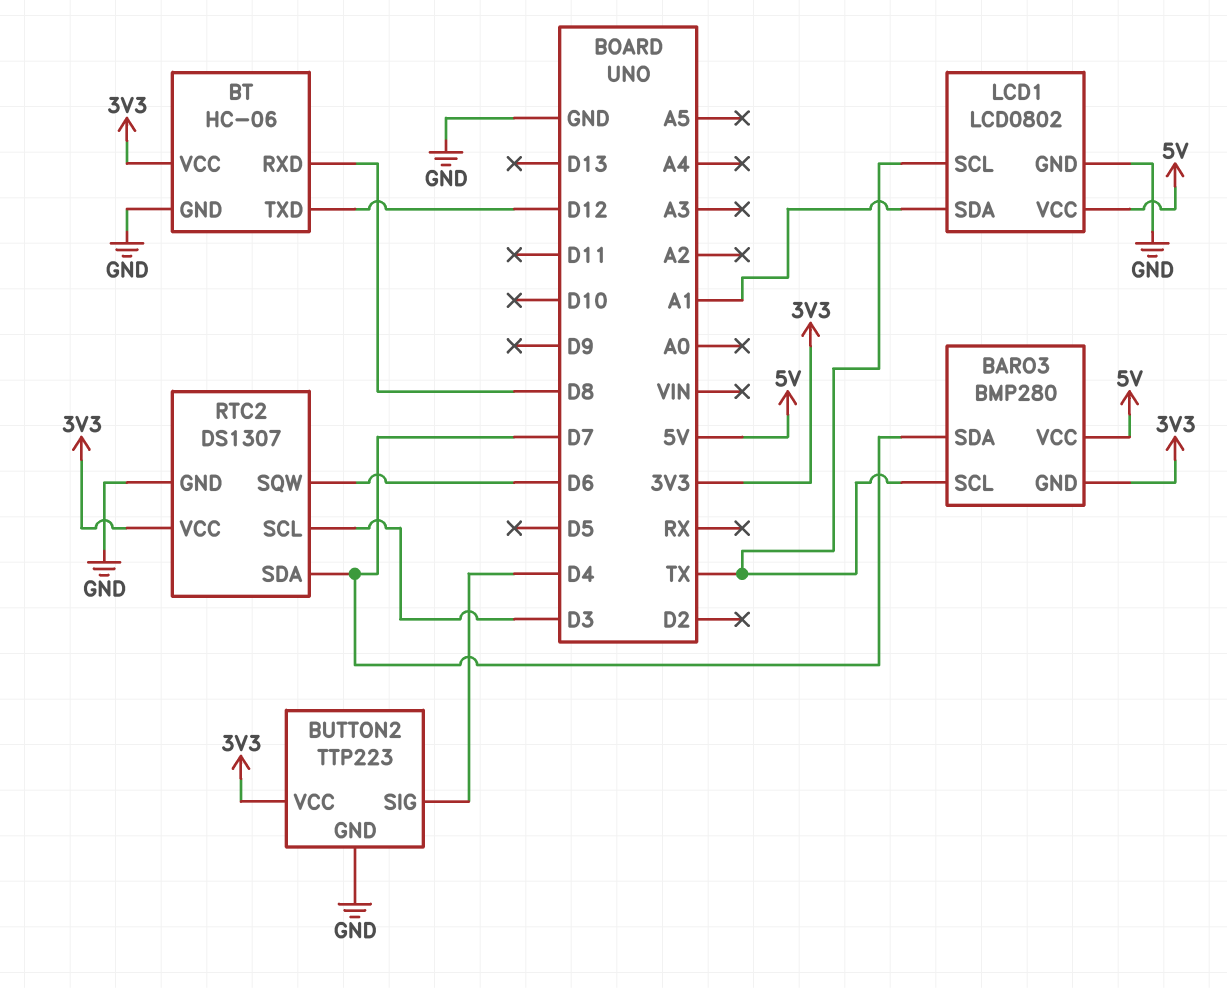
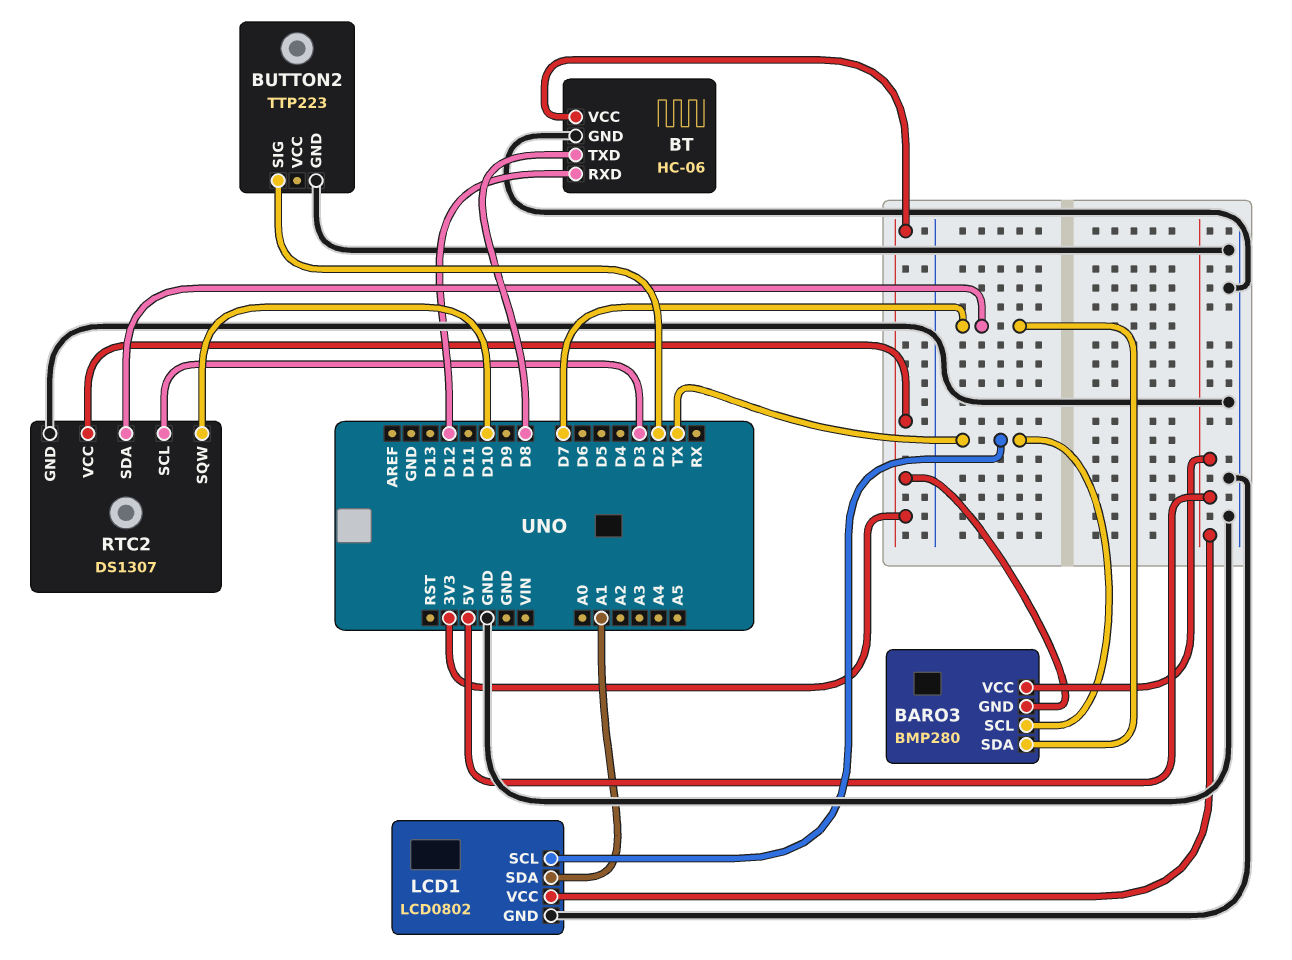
BT pin RXD: D8 -> D12
BT pin TXD: D12 -> D8
BUTTON2 pin SIG: D4 -> D2
BUTTON2 pin VCC: 3V3 -> none
RTC2 pin SQW: D6 -> D10

